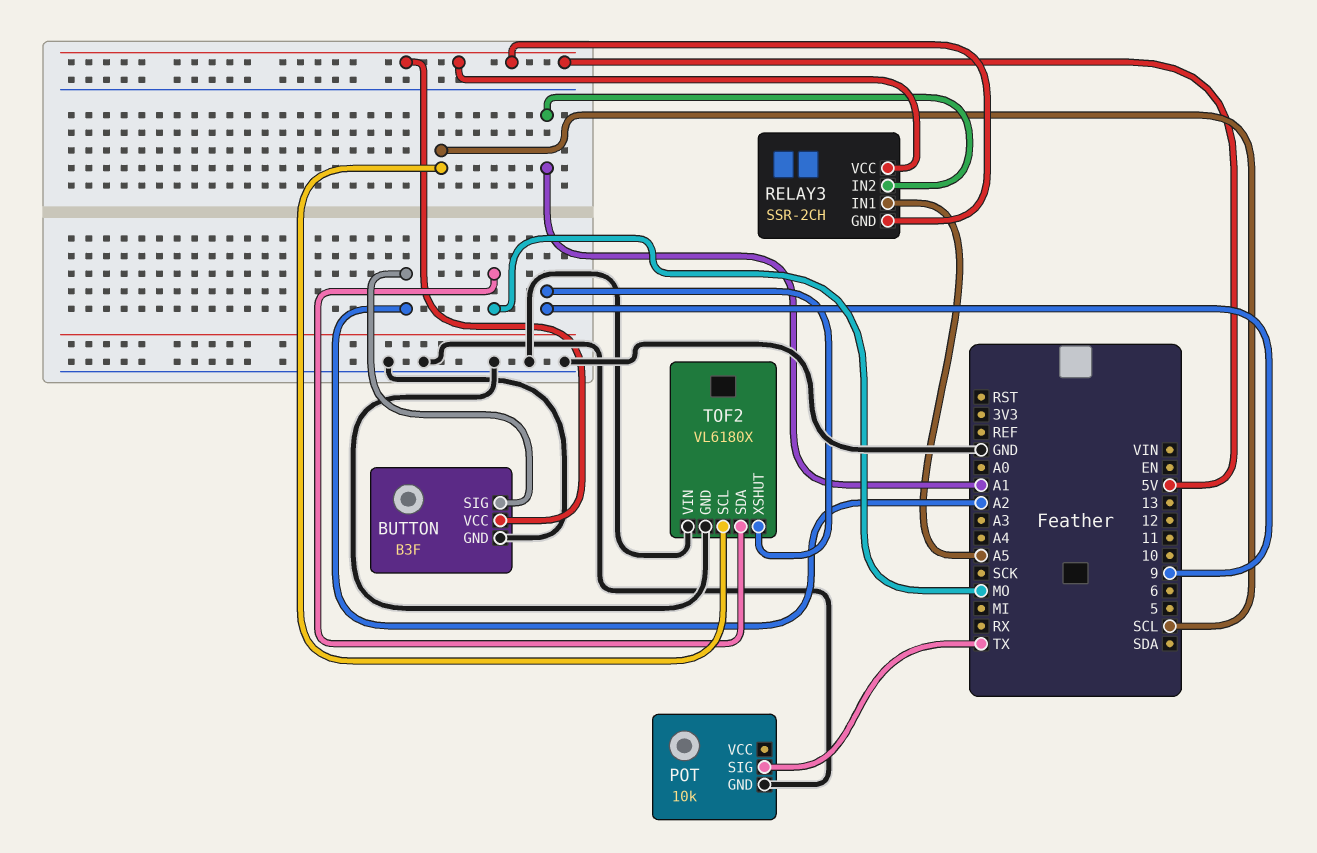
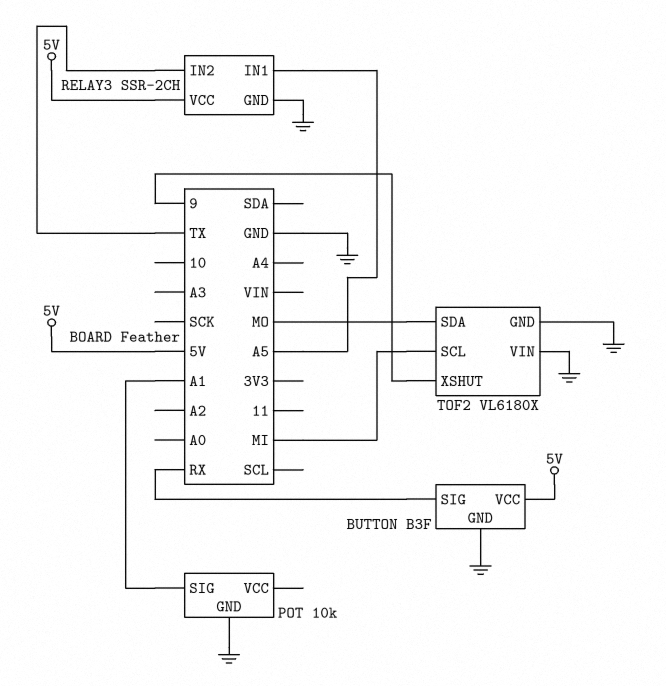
BUTTON pin SIG: A2 -> RX
POT pin SIG: TX -> A1
RELAY3 pin GND: 5V -> GND
RELAY3 pin IN2: A1 -> TX
TOF2 pin SCL: SCL -> MI

